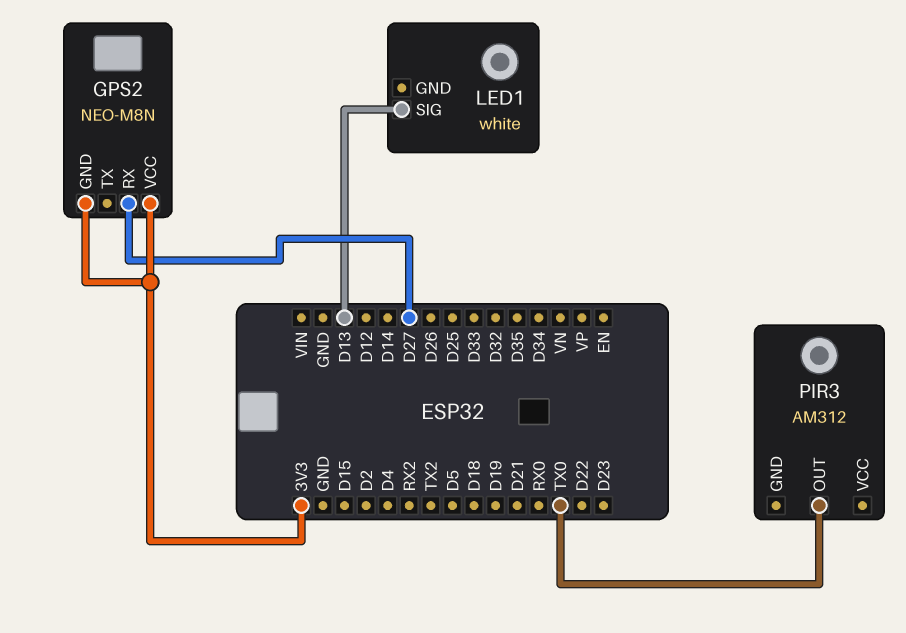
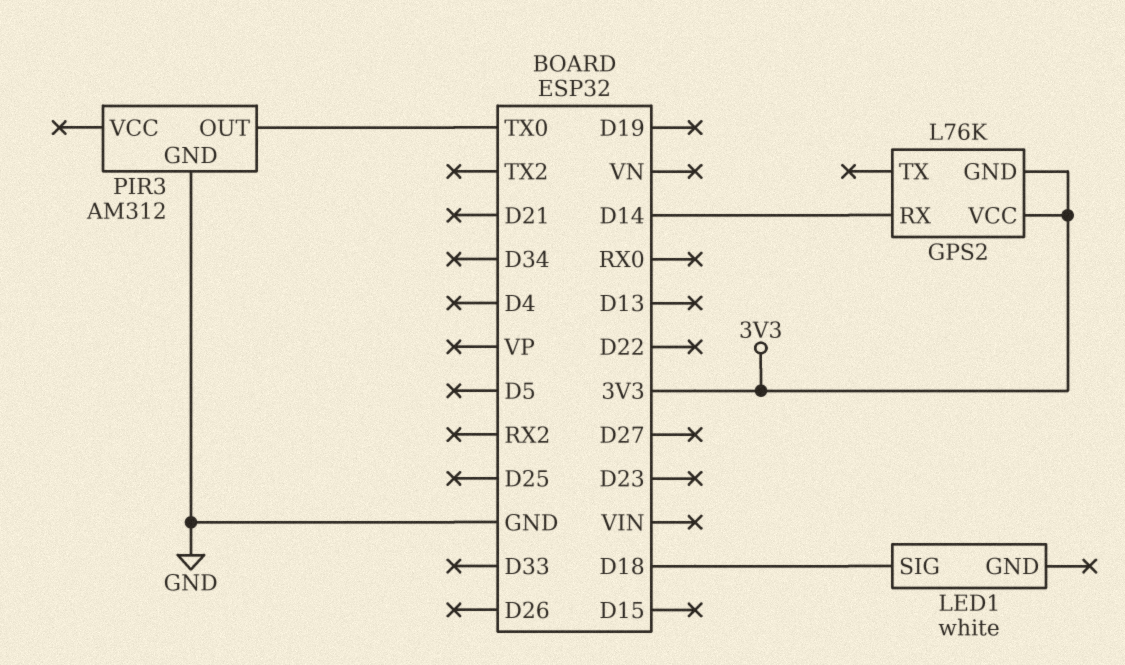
GPS2: NEO-M8N -> L76K
GPS2 pin RX: D27 -> D14
LED1 pin SIG: D13 -> D18
PIR3 pin GND: none -> GND

